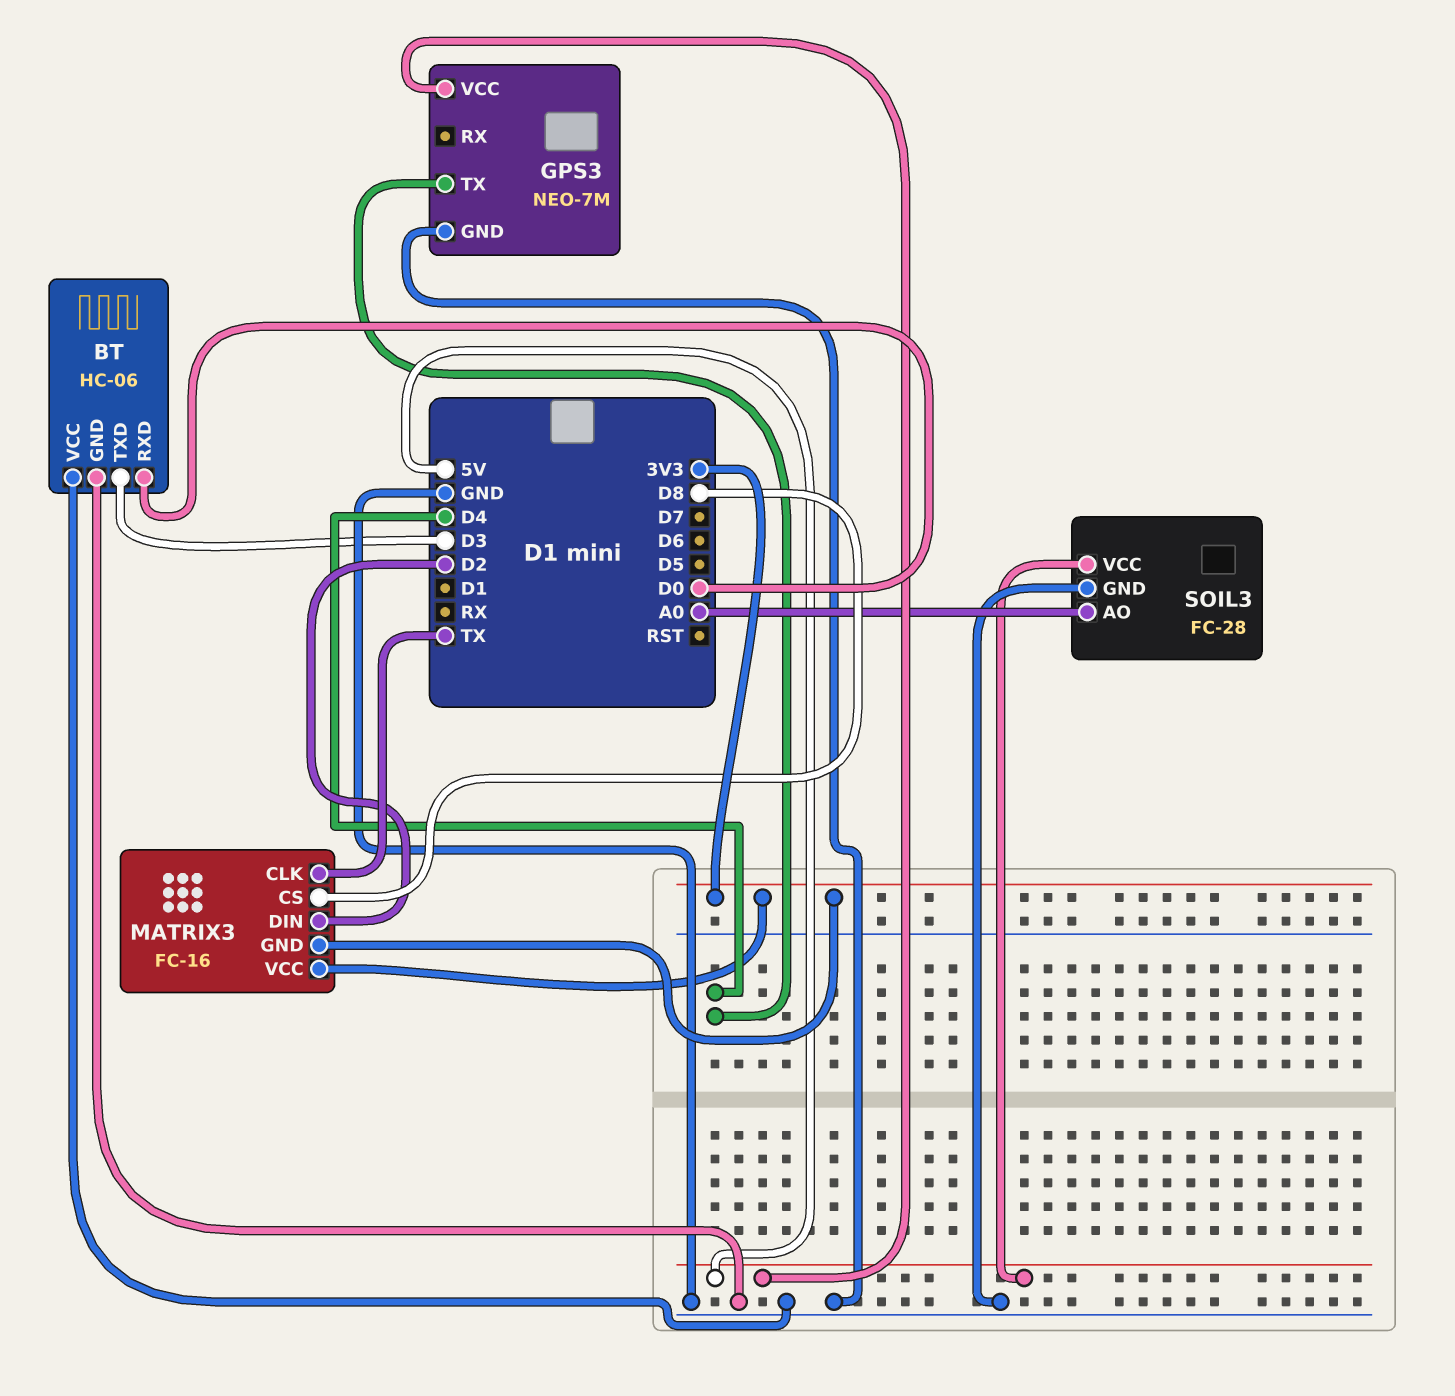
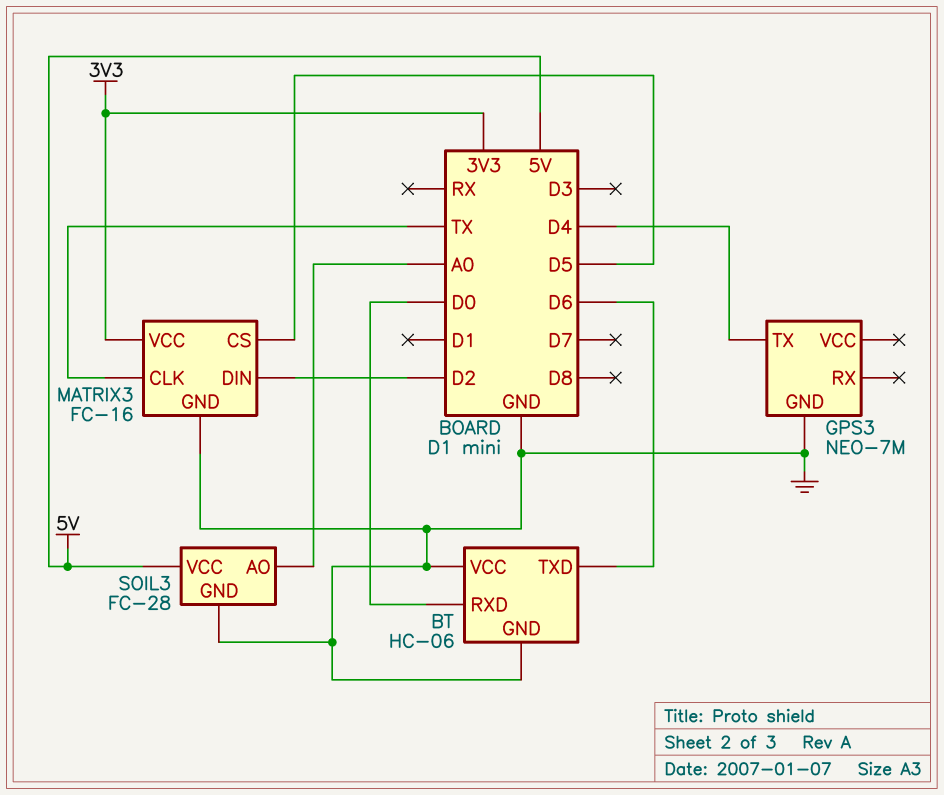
BT pin TXD: D3 -> D6
GPS3 pin VCC: 5V -> none
MATRIX3 pin CS: D8 -> D5
MATRIX3 pin GND: 3V3 -> GND

